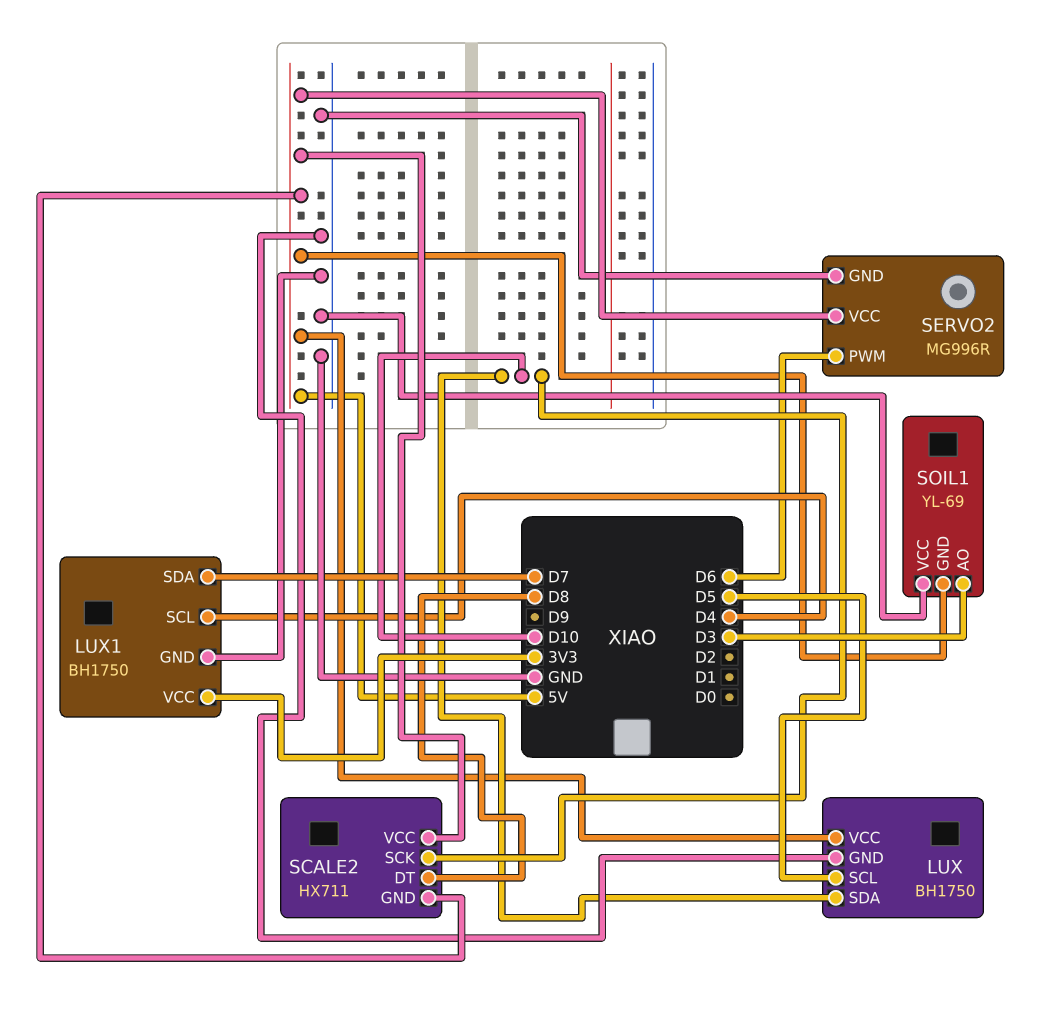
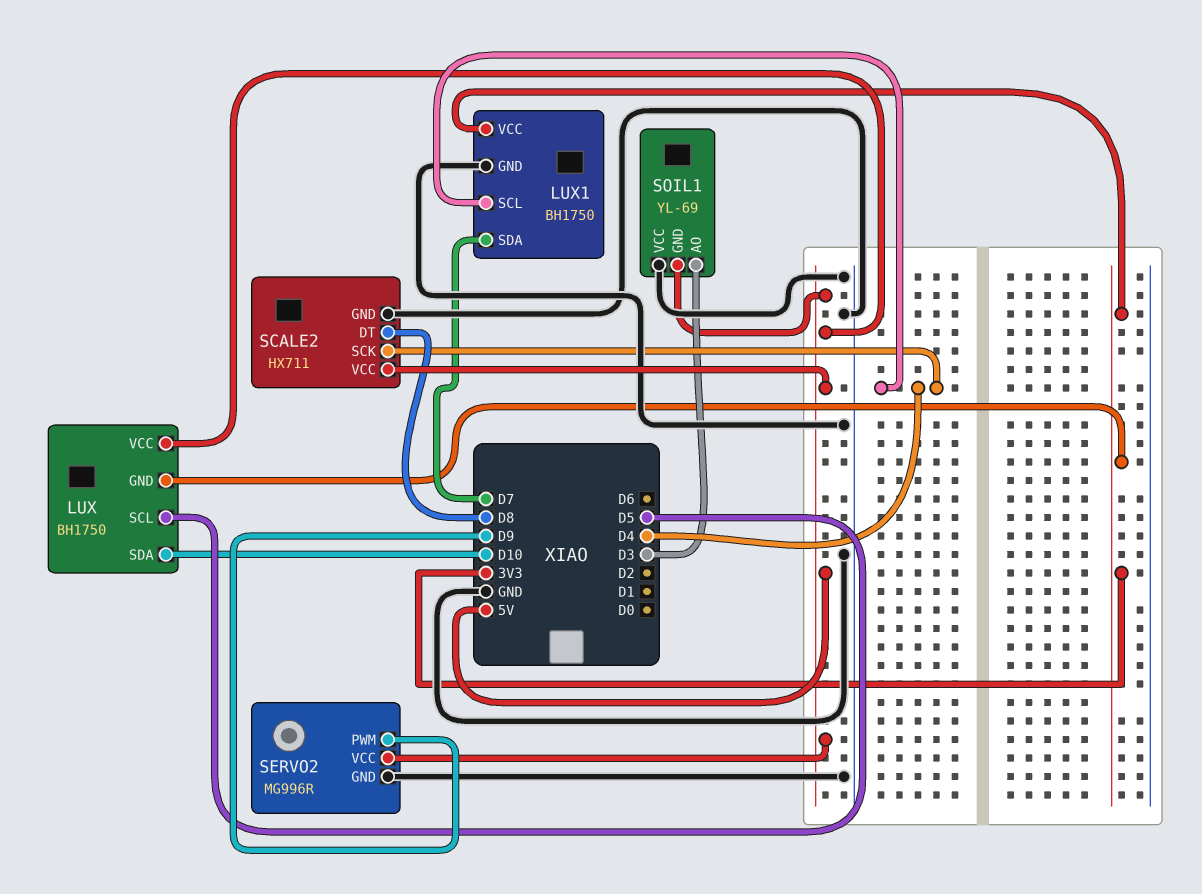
LUX pin GND: GND -> 3V3
SCALE2 pin GND: 5V -> GND
SCALE2 pin SCK: D10 -> D4
SERVO2 pin PWM: D6 -> D9

